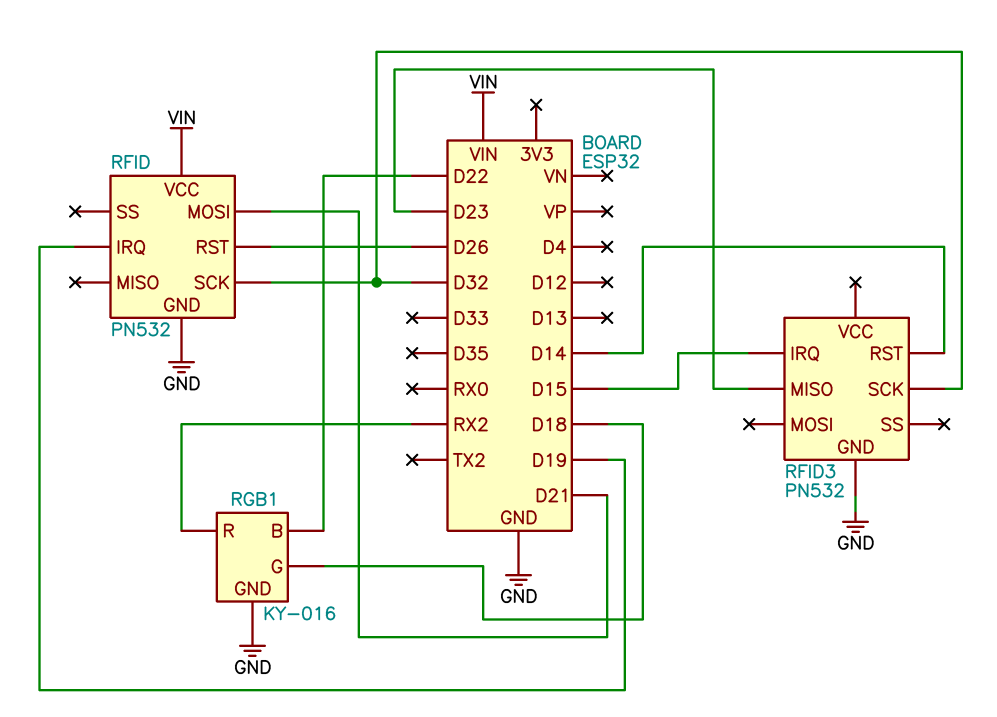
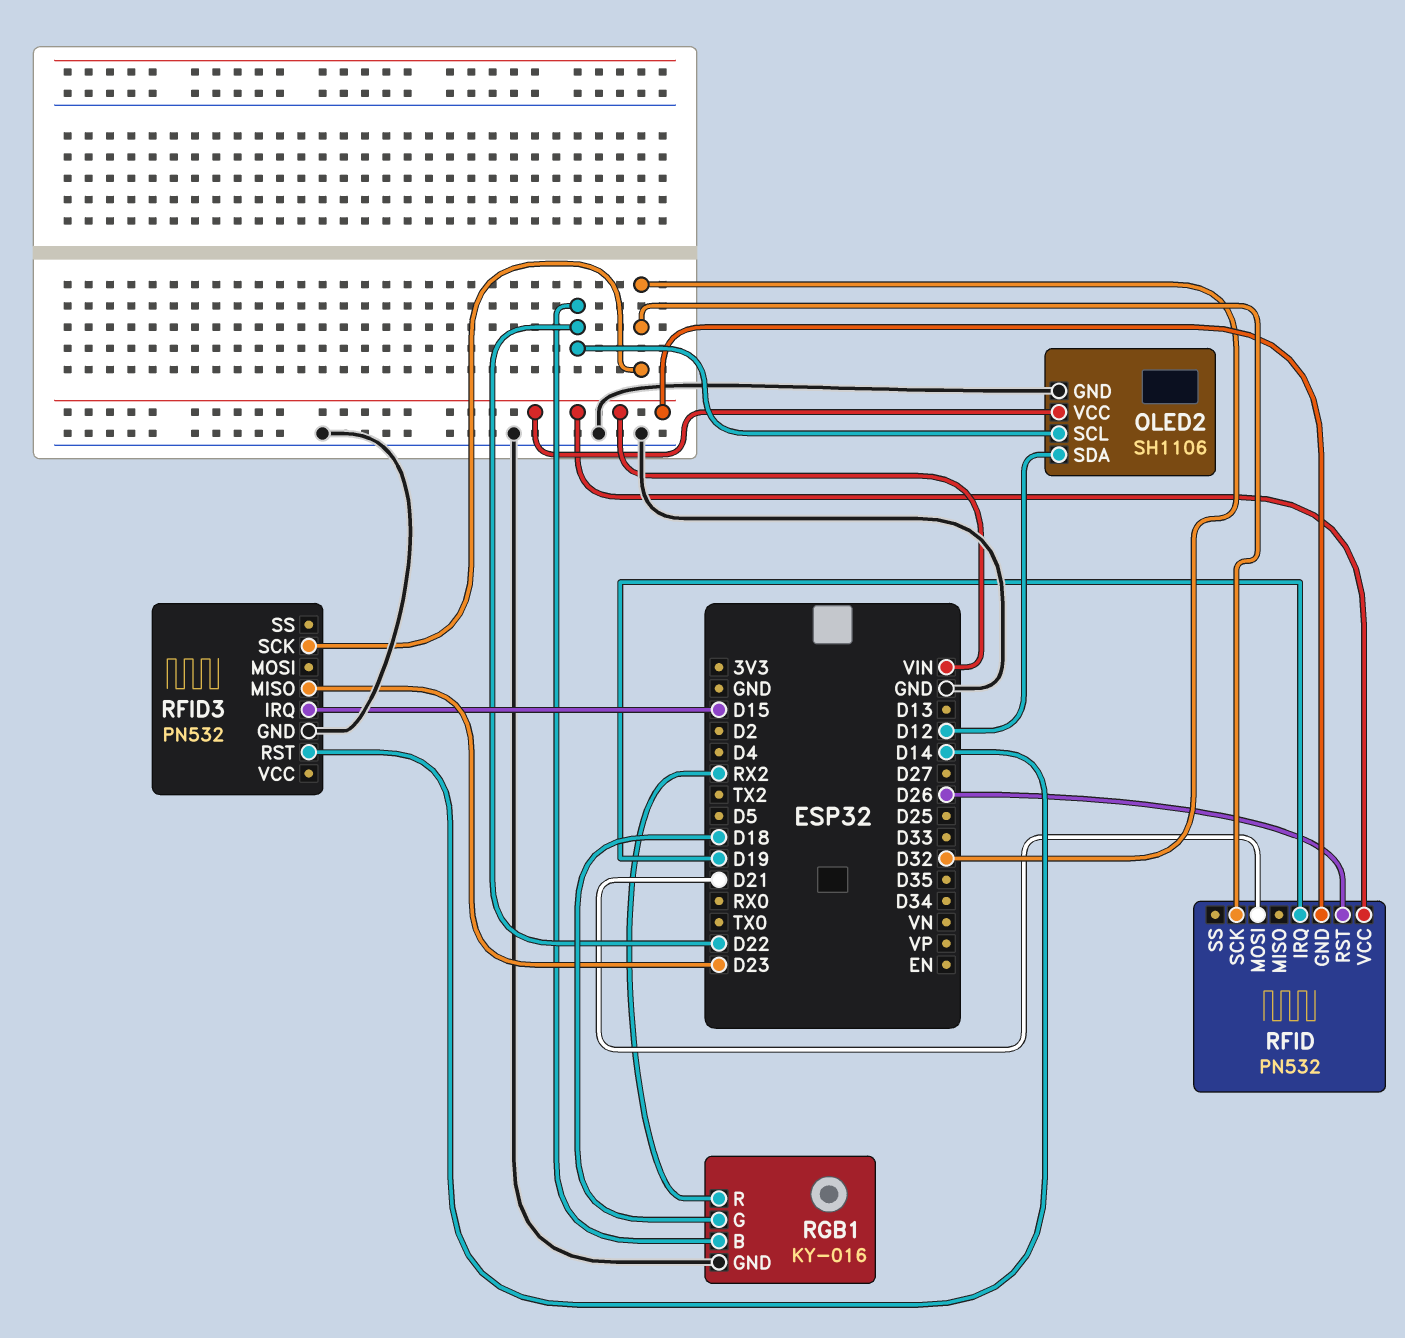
OLED2: none -> SH1106
OLED2 pin GND: none -> GND
OLED2 pin SCL: none -> D22
OLED2 pin SDA: none -> D12
OLED2 pin VCC: none -> VIN
RFID pin GND: GND -> VIN

